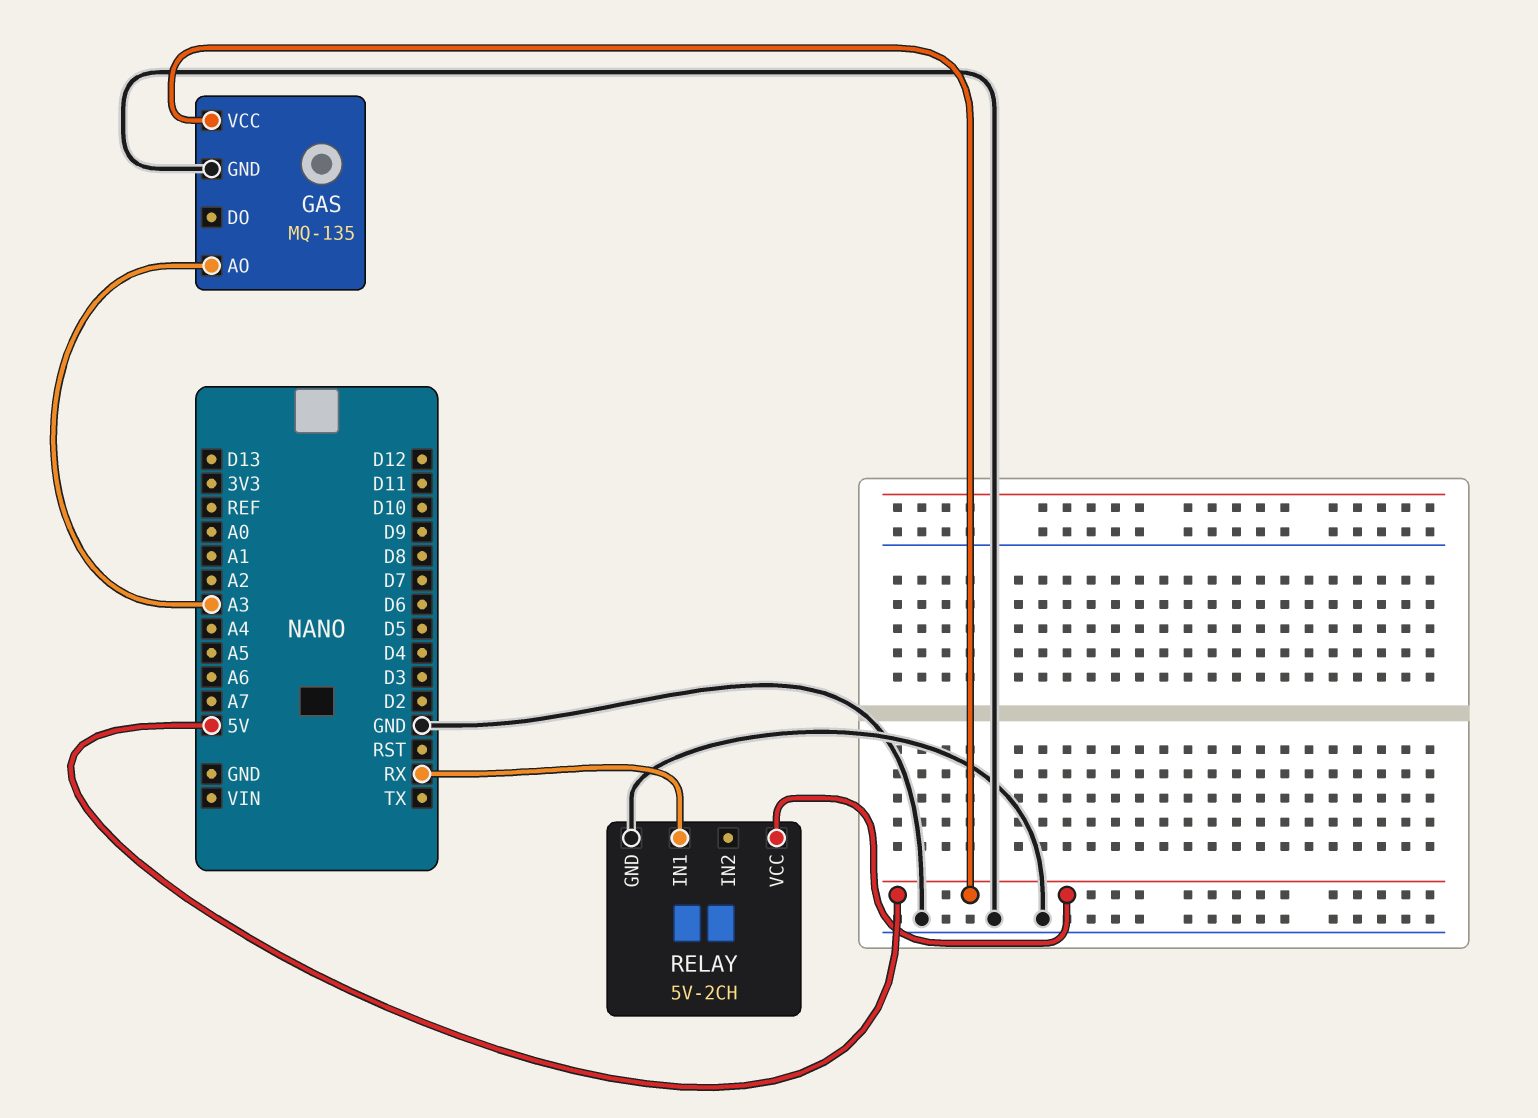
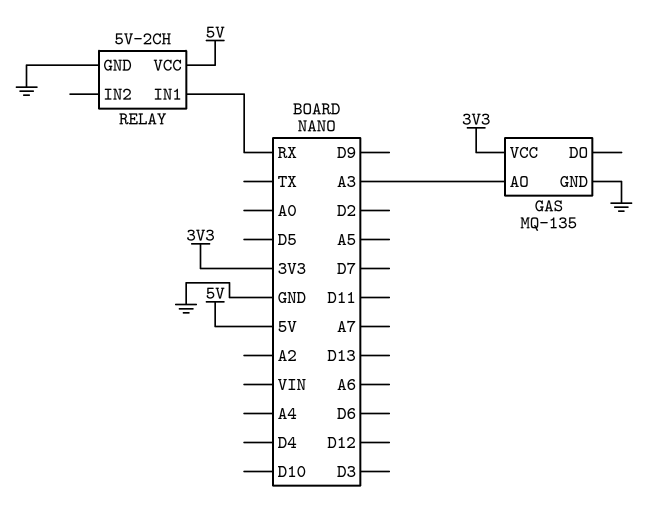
GAS pin VCC: 5V -> 3V3

